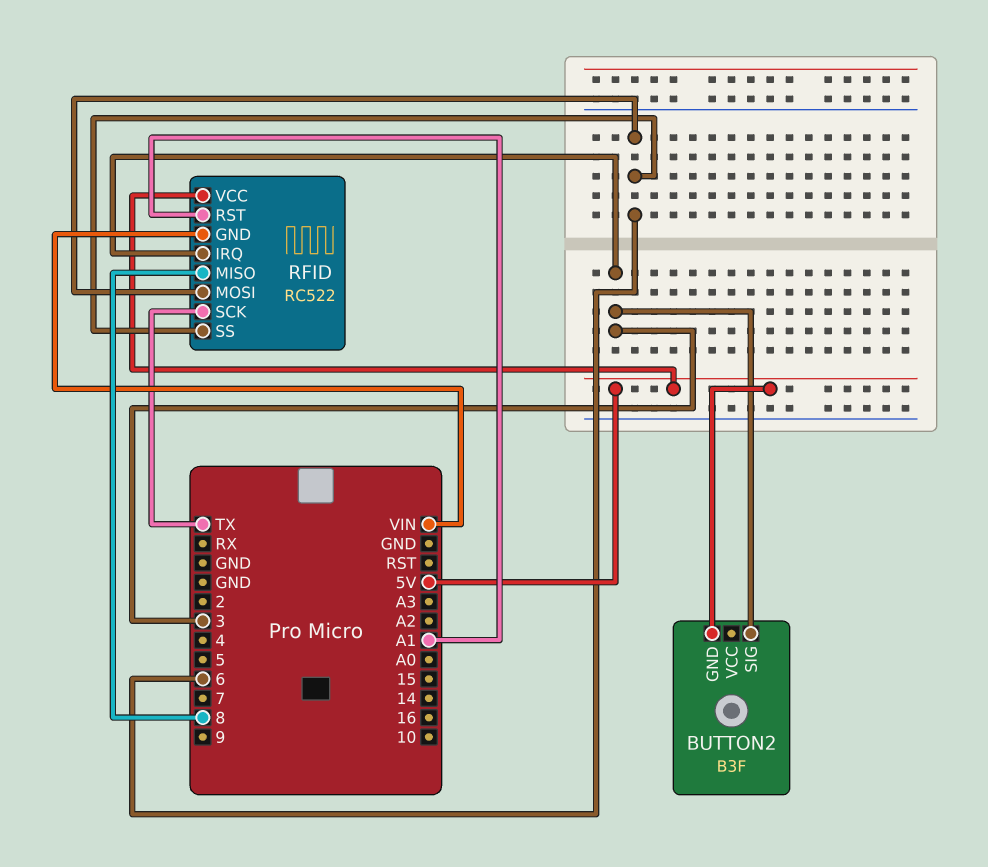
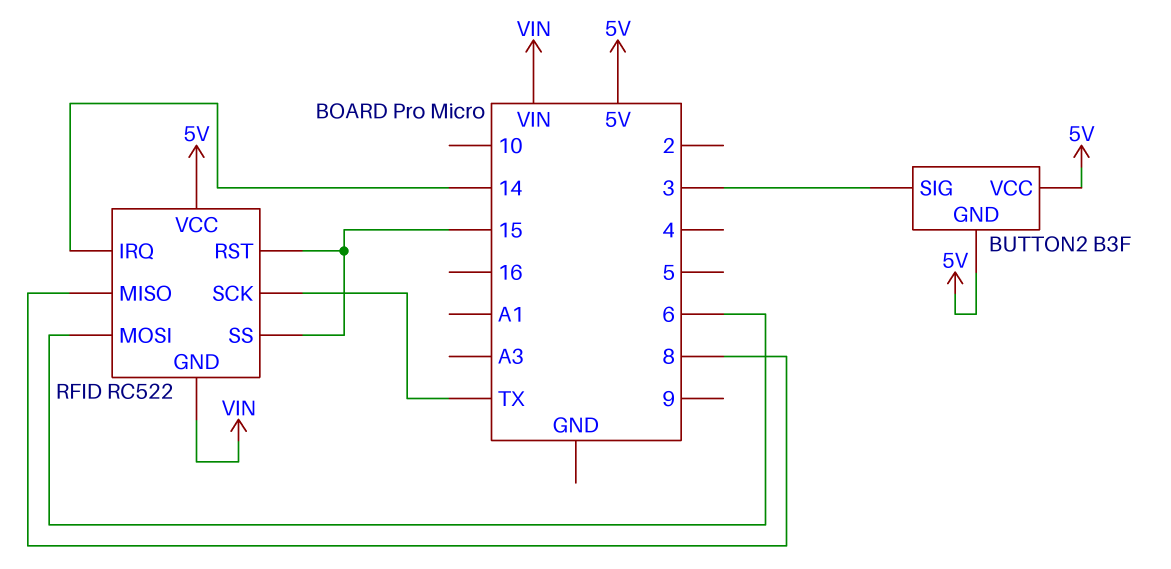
BUTTON2 pin VCC: none -> 5V
RFID pin IRQ: 3 -> 14
RFID pin RST: A1 -> 15
RFID pin SS: 6 -> 15

